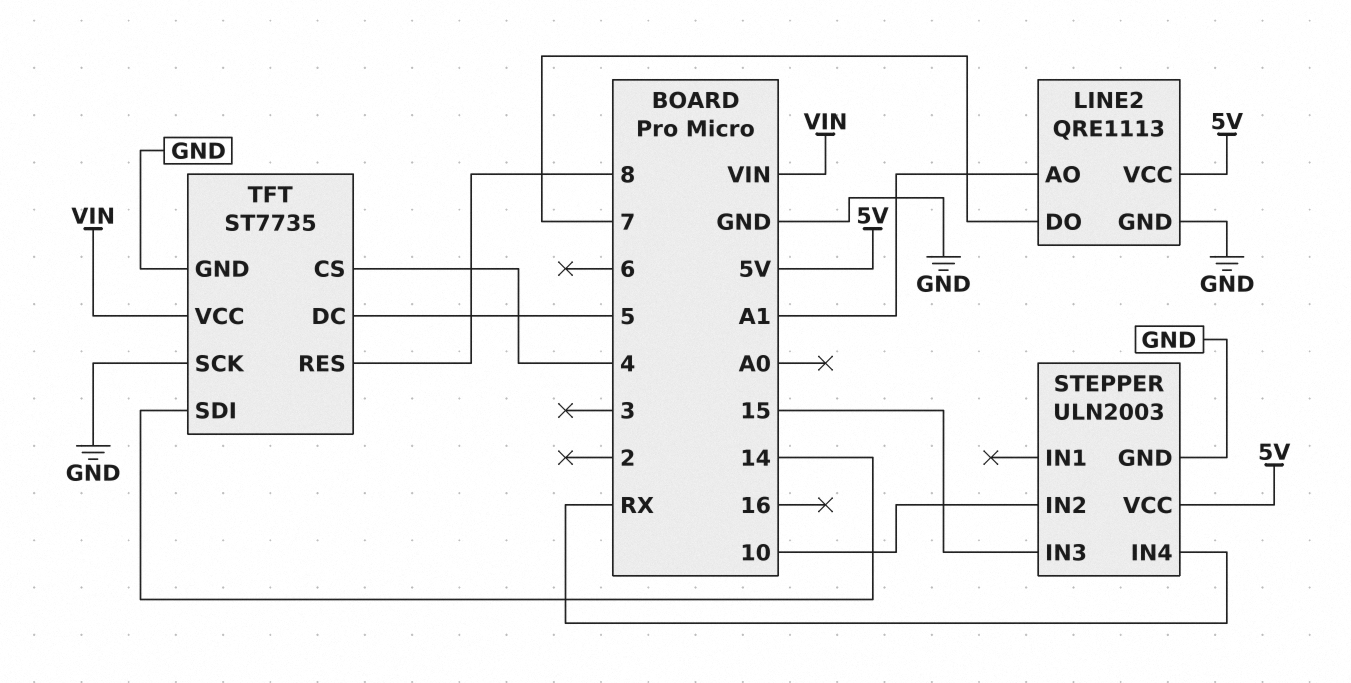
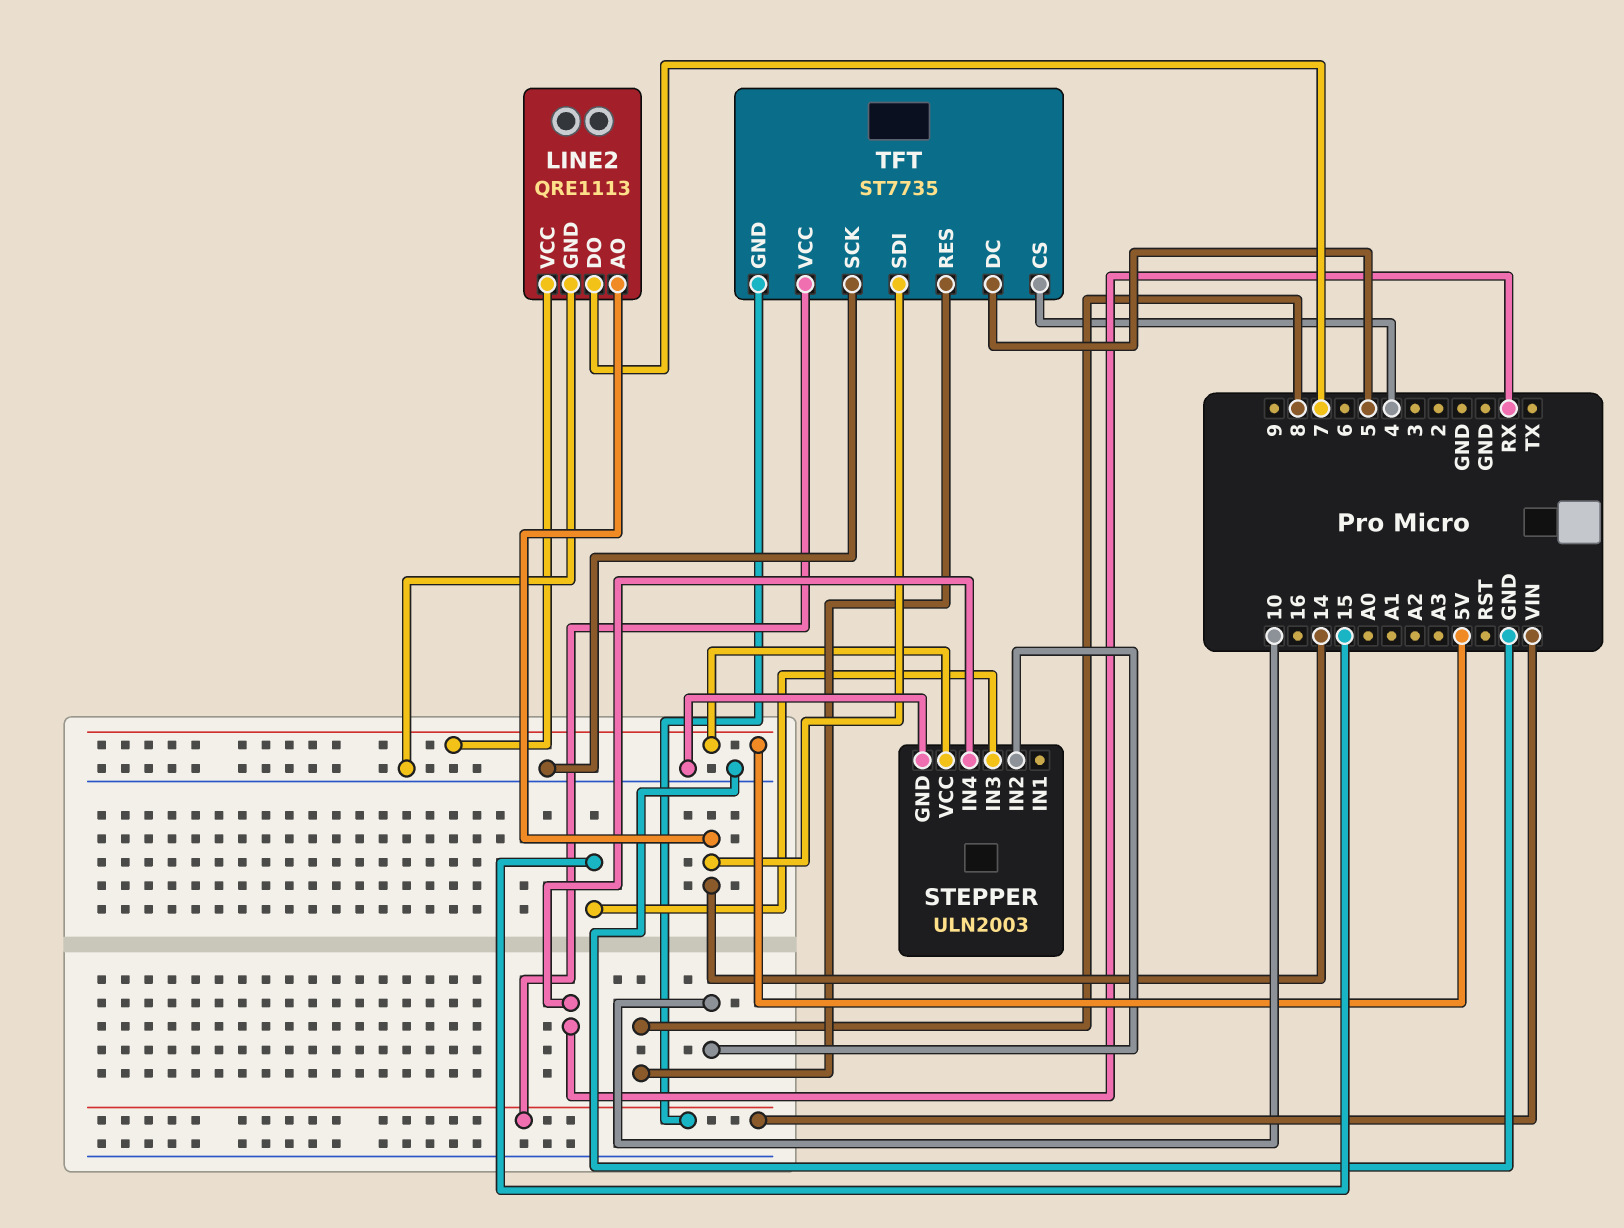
LINE2 pin AO: A1 -> 14
TFT pin GND: GND -> VIN

